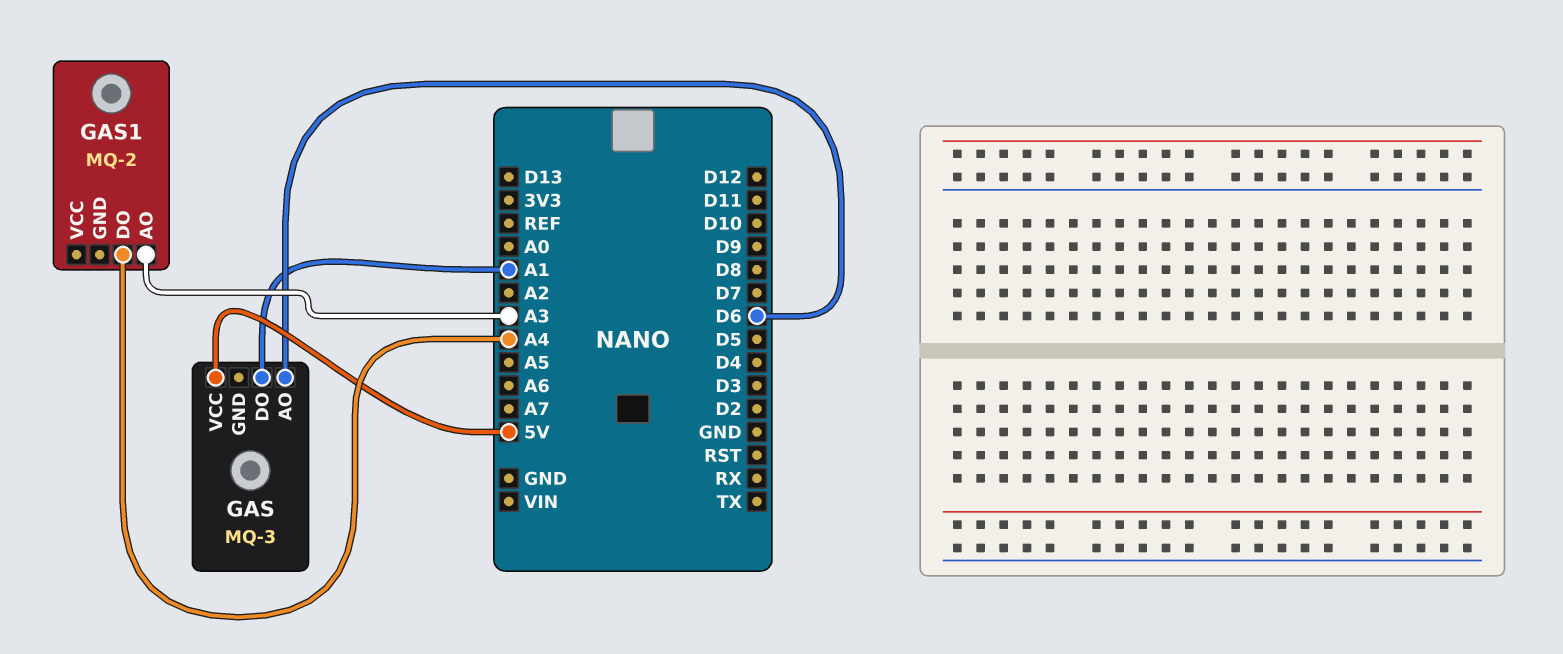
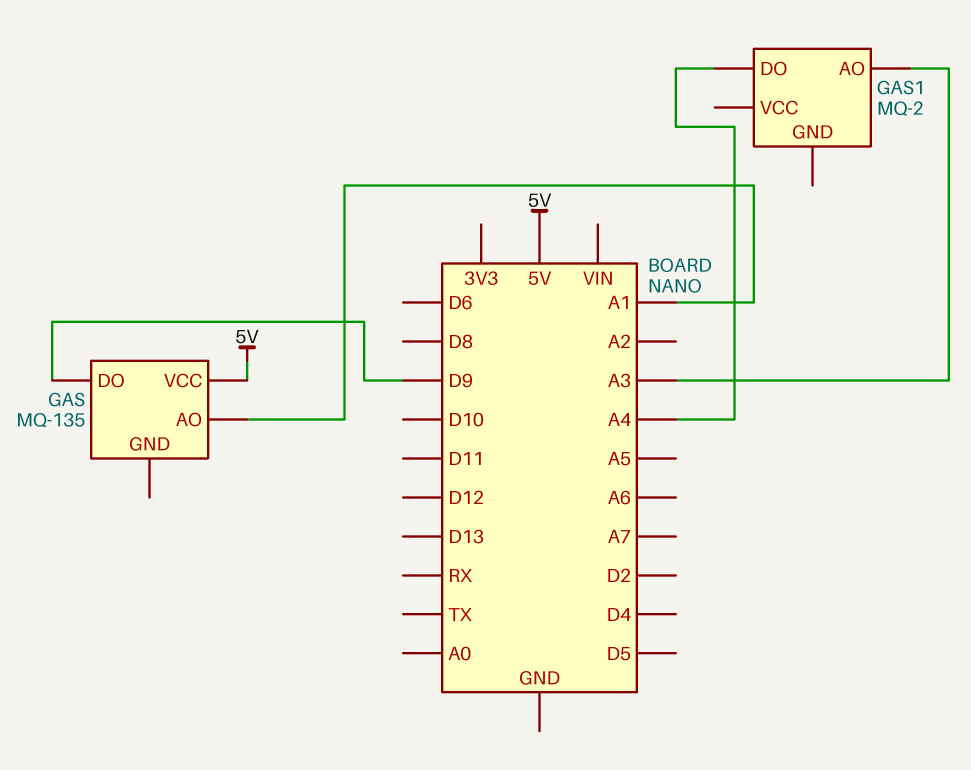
GAS: MQ-3 -> MQ-135
GAS pin AO: D6 -> A1
GAS pin DO: A1 -> D9

